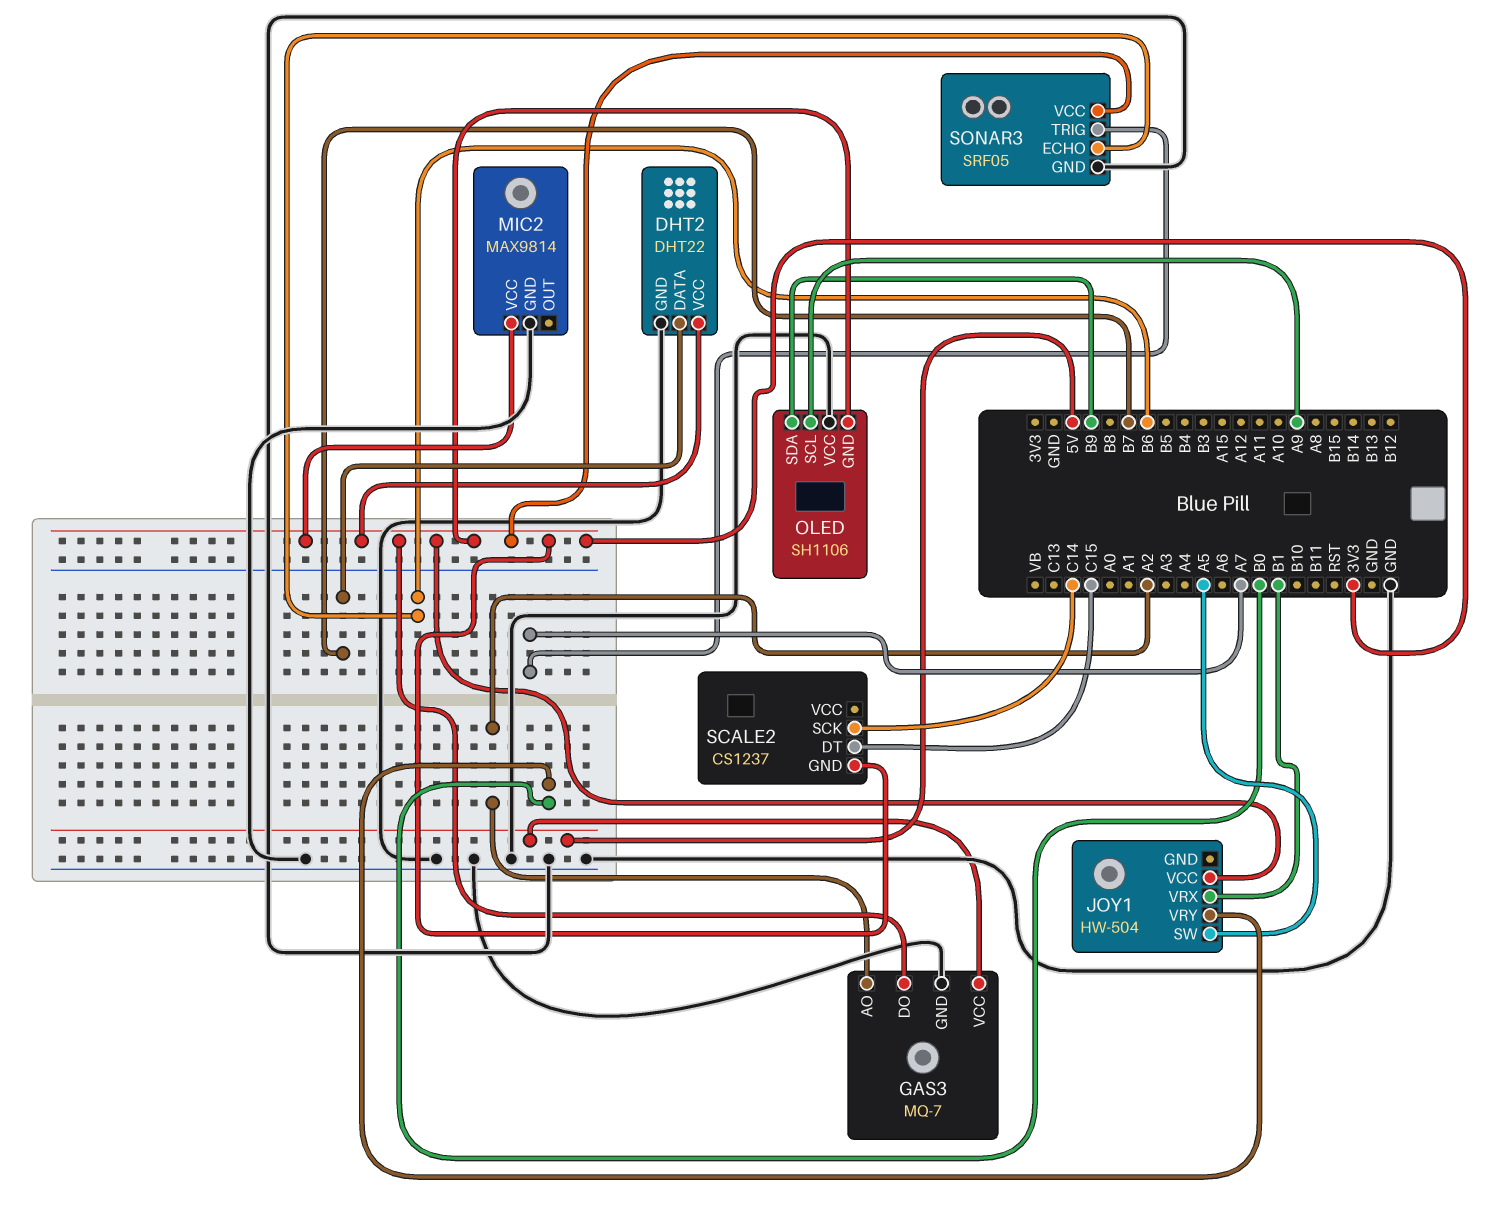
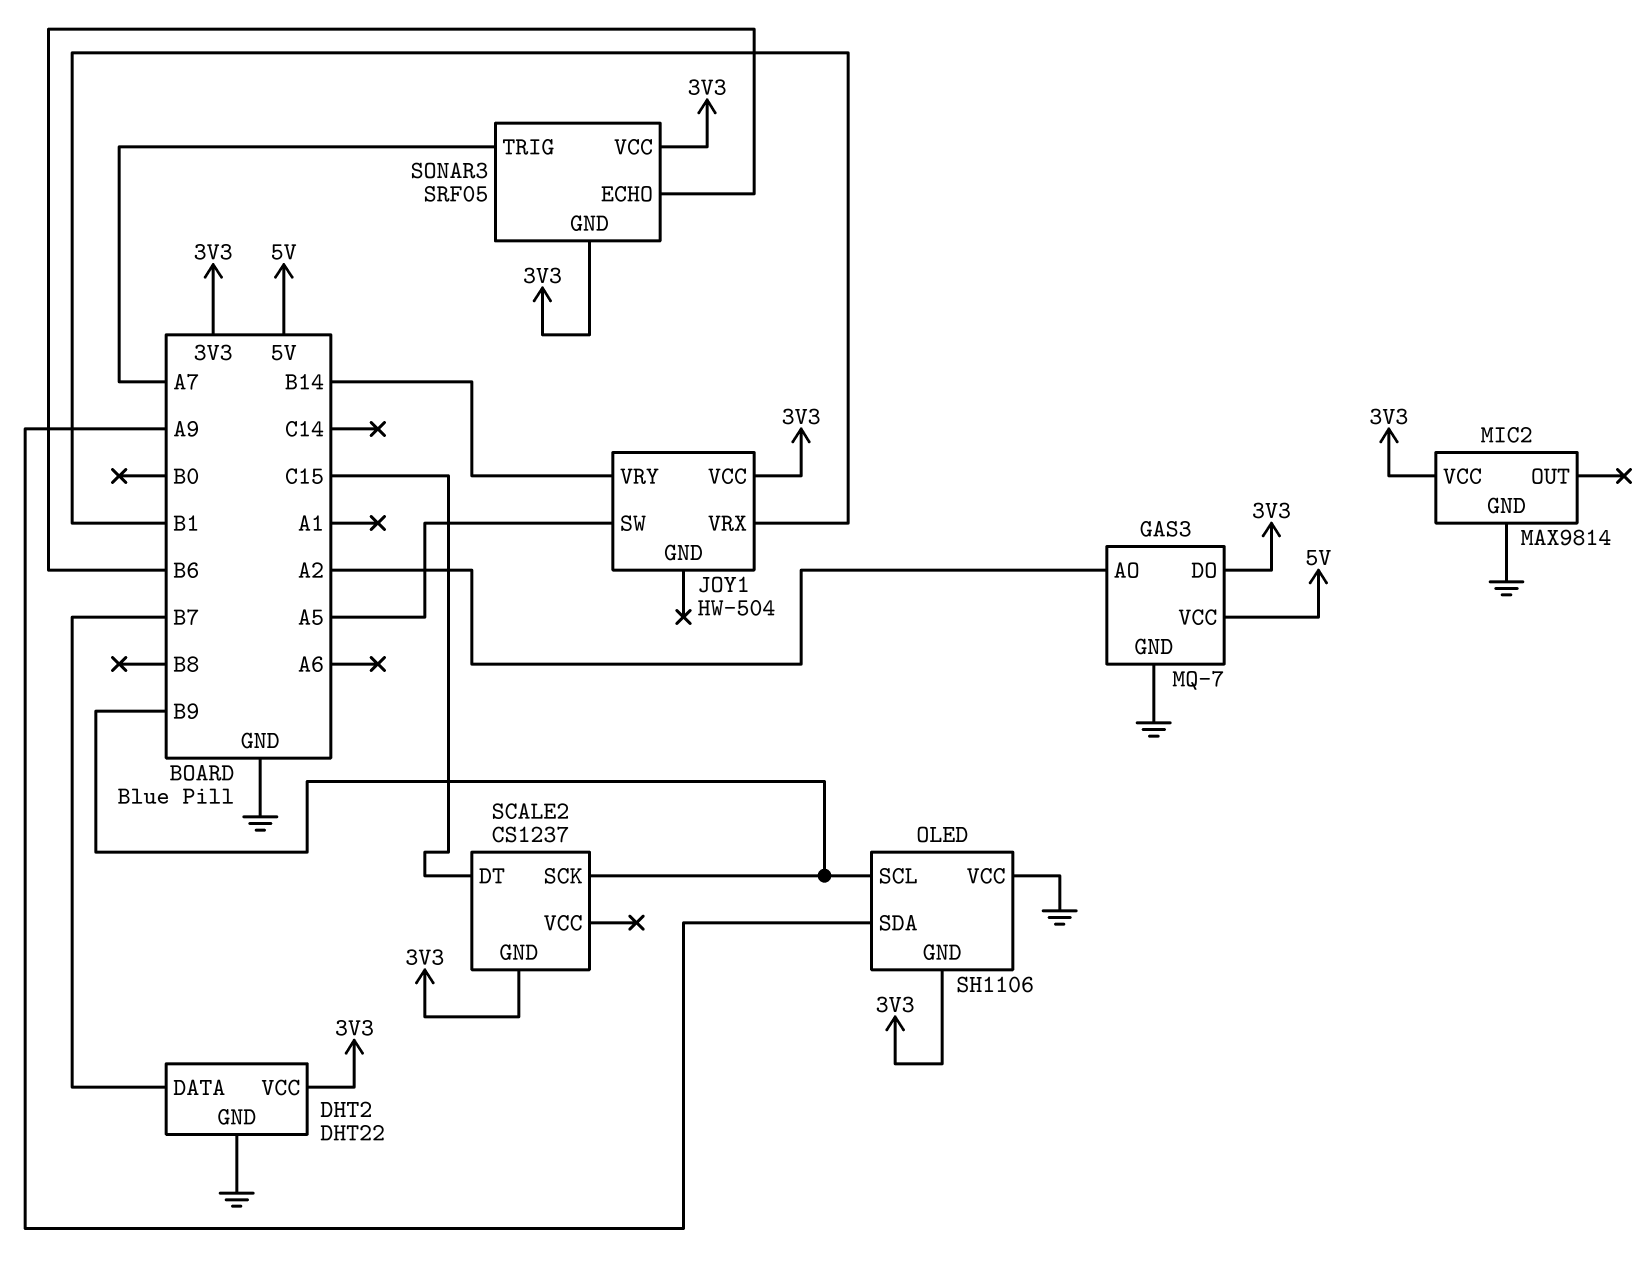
JOY1 pin VRY: B0 -> B14
OLED pin SCL: A9 -> B9
OLED pin SDA: B9 -> A9
SCALE2 pin SCK: C14 -> B9
SONAR3 pin GND: GND -> 3V3

